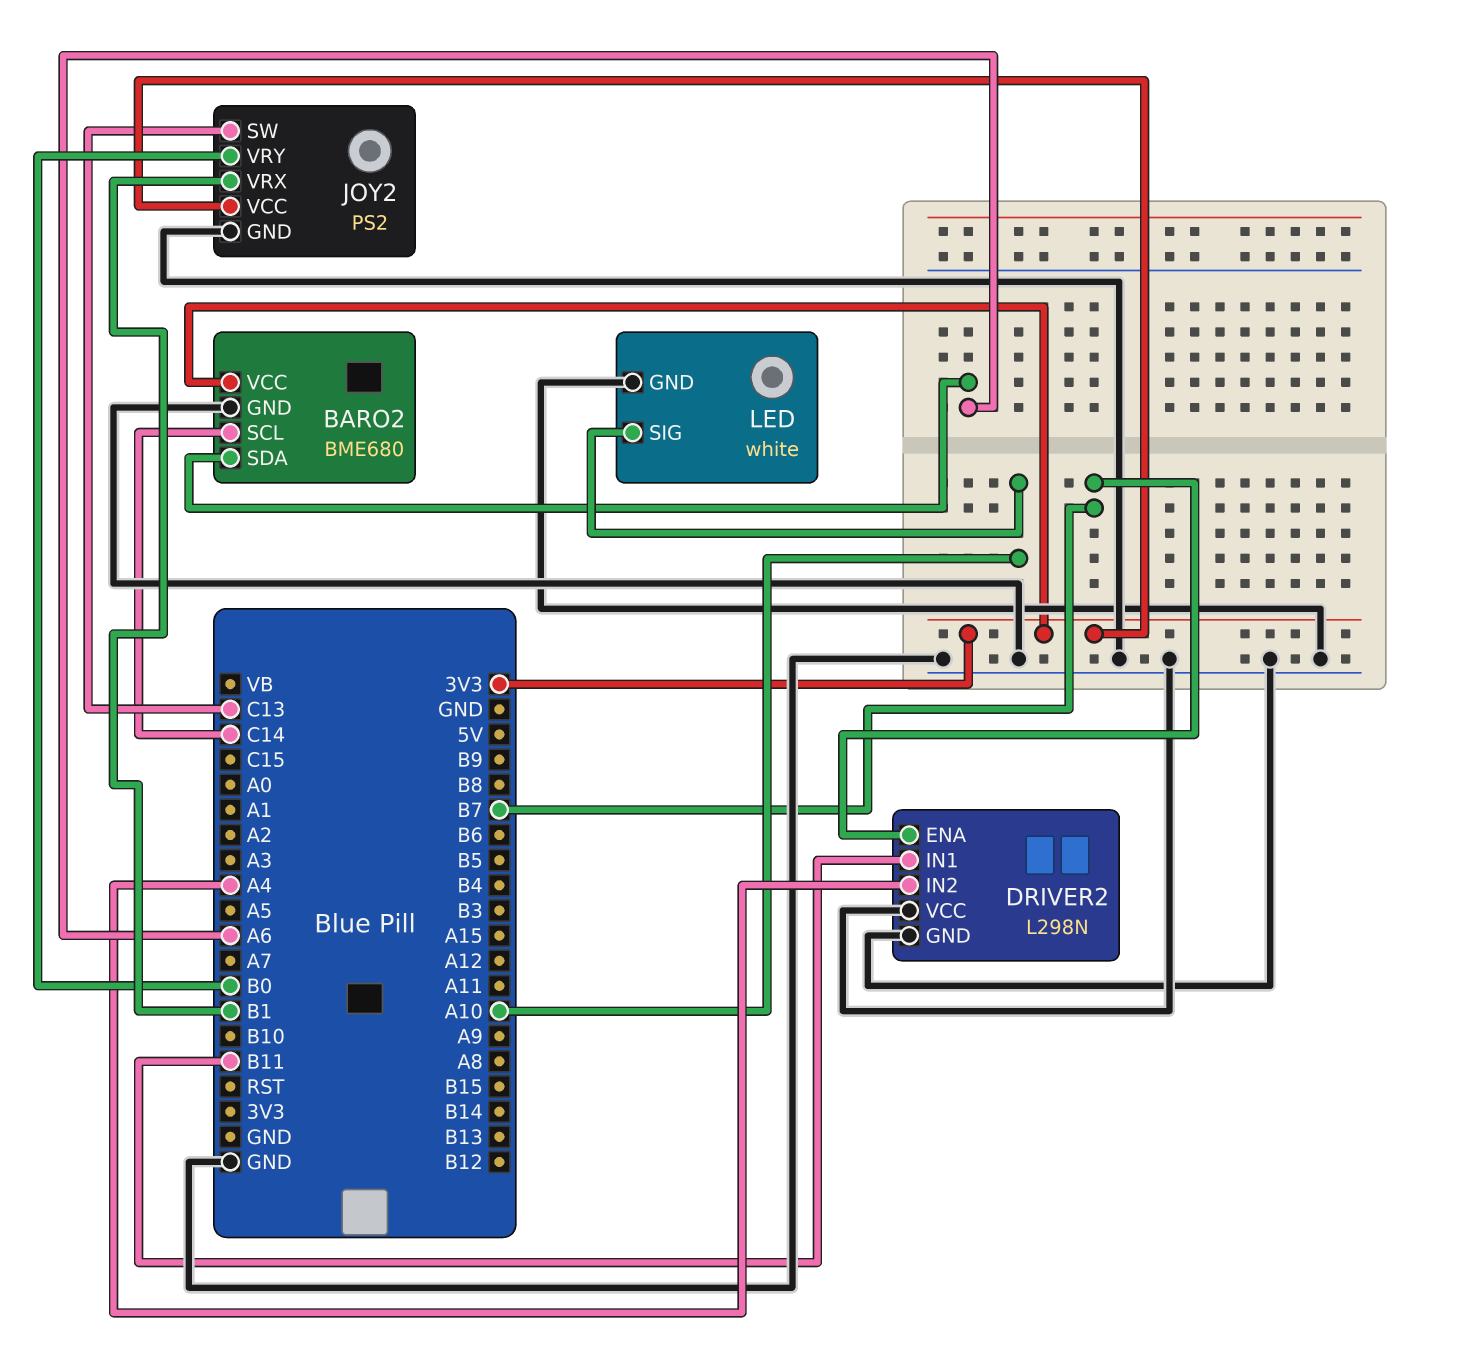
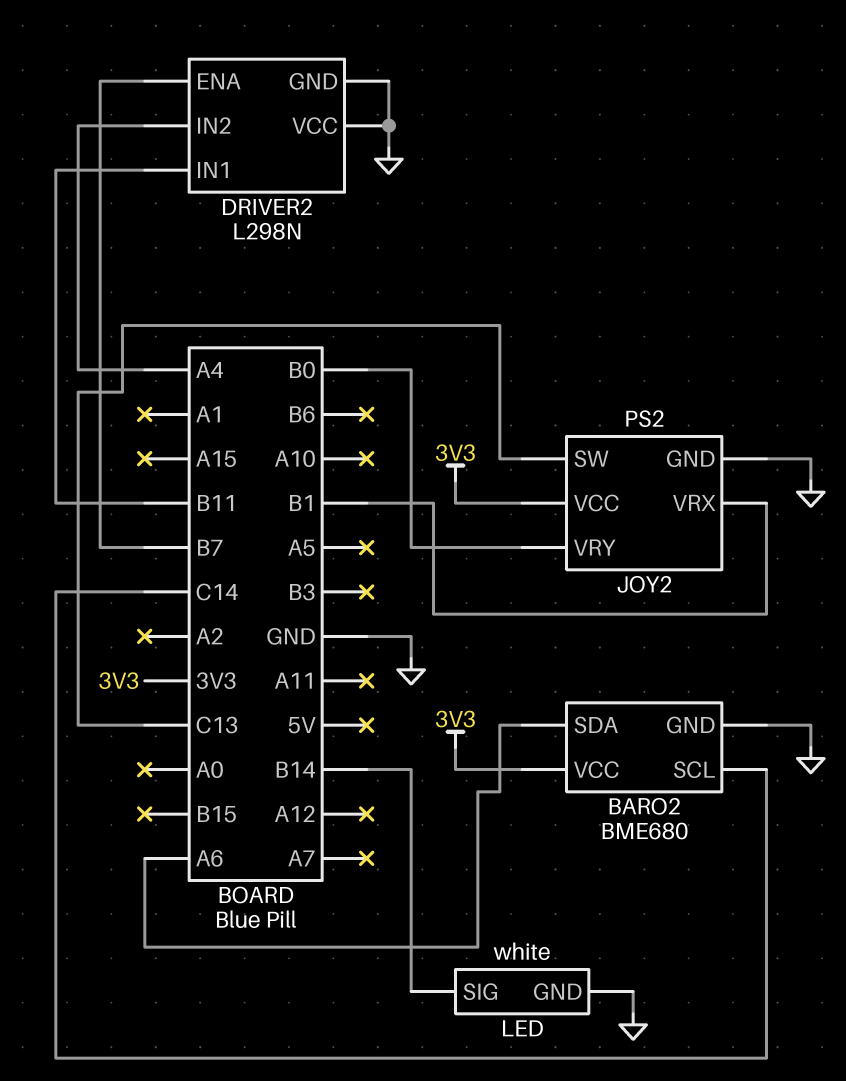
LED pin SIG: A10 -> B14

